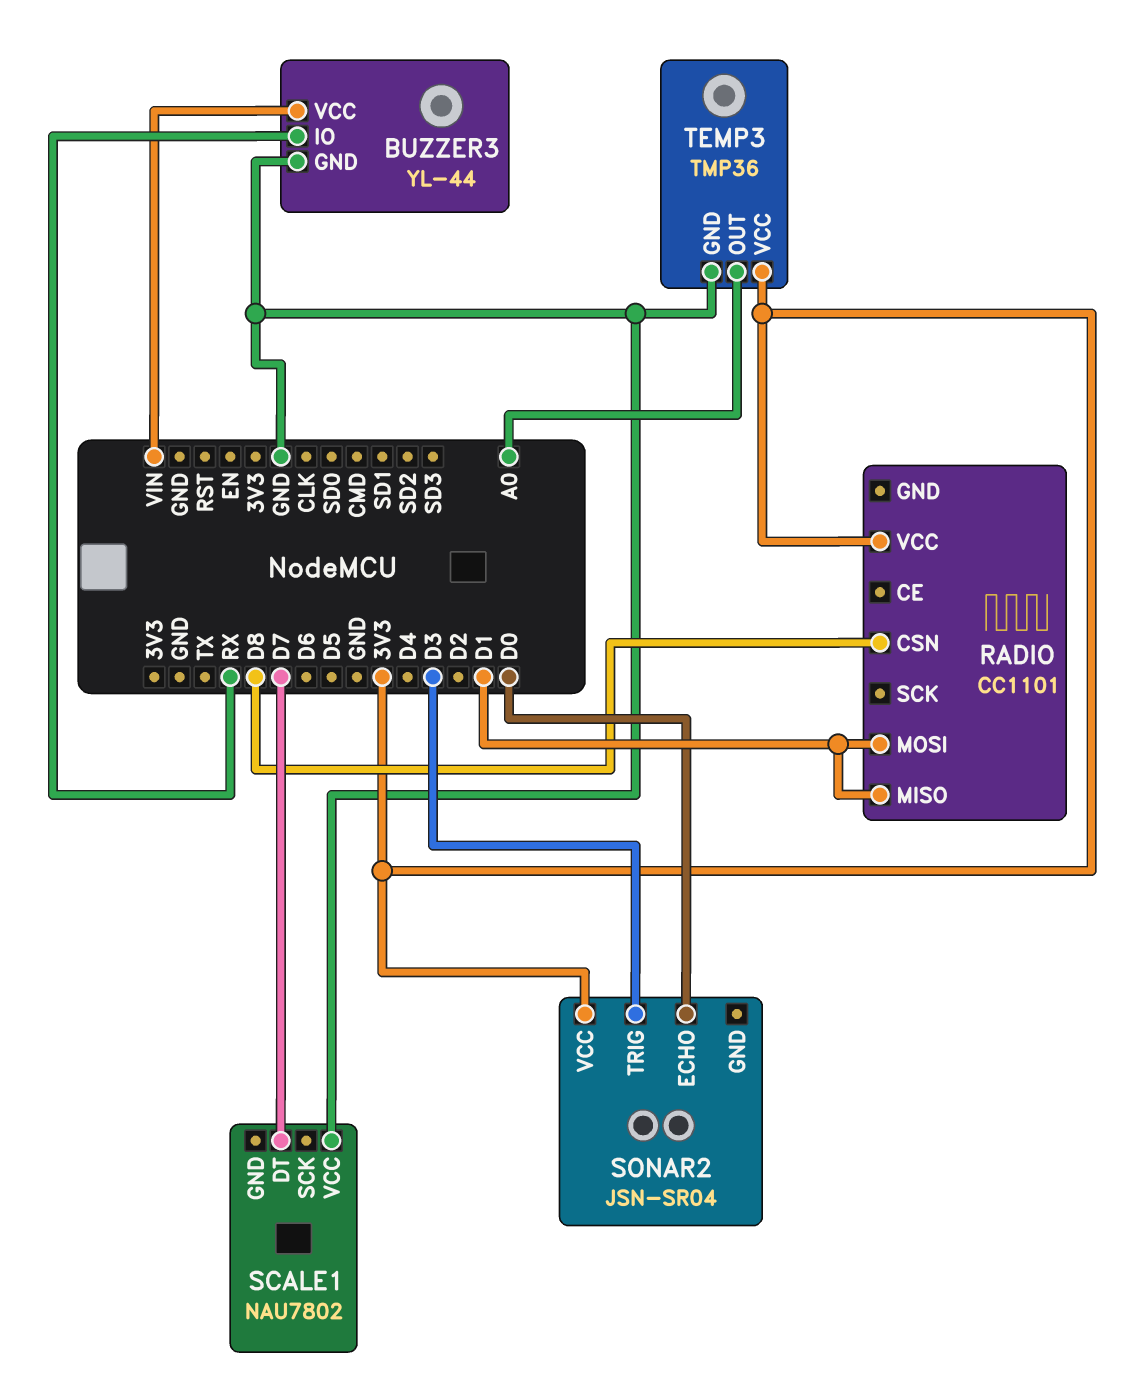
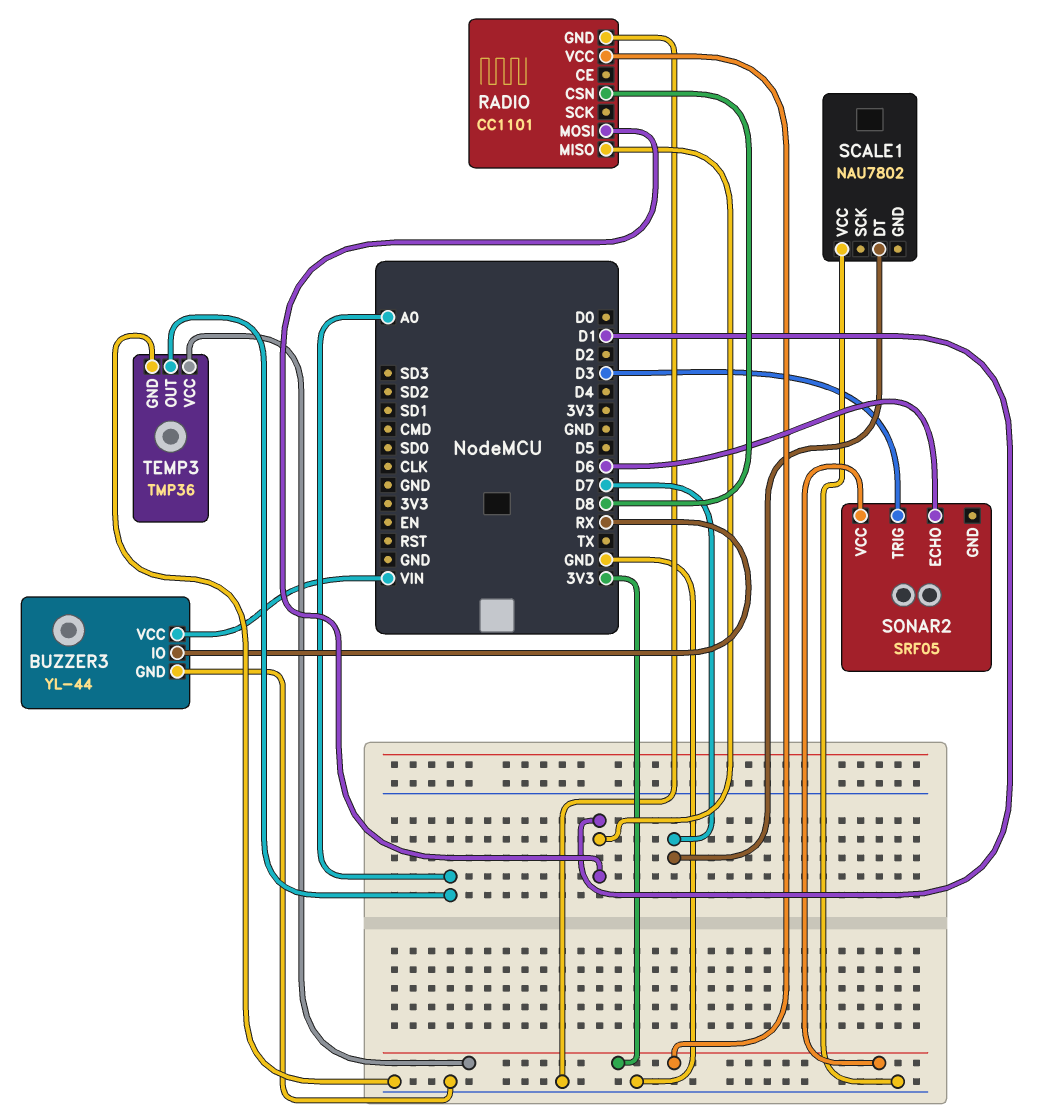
RADIO pin GND: none -> GND
SONAR2: JSN-SR04 -> SRF05
SONAR2 pin ECHO: D0 -> D6

